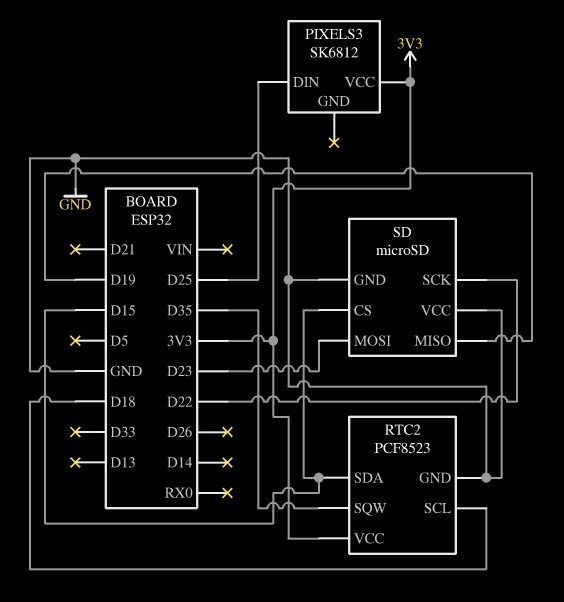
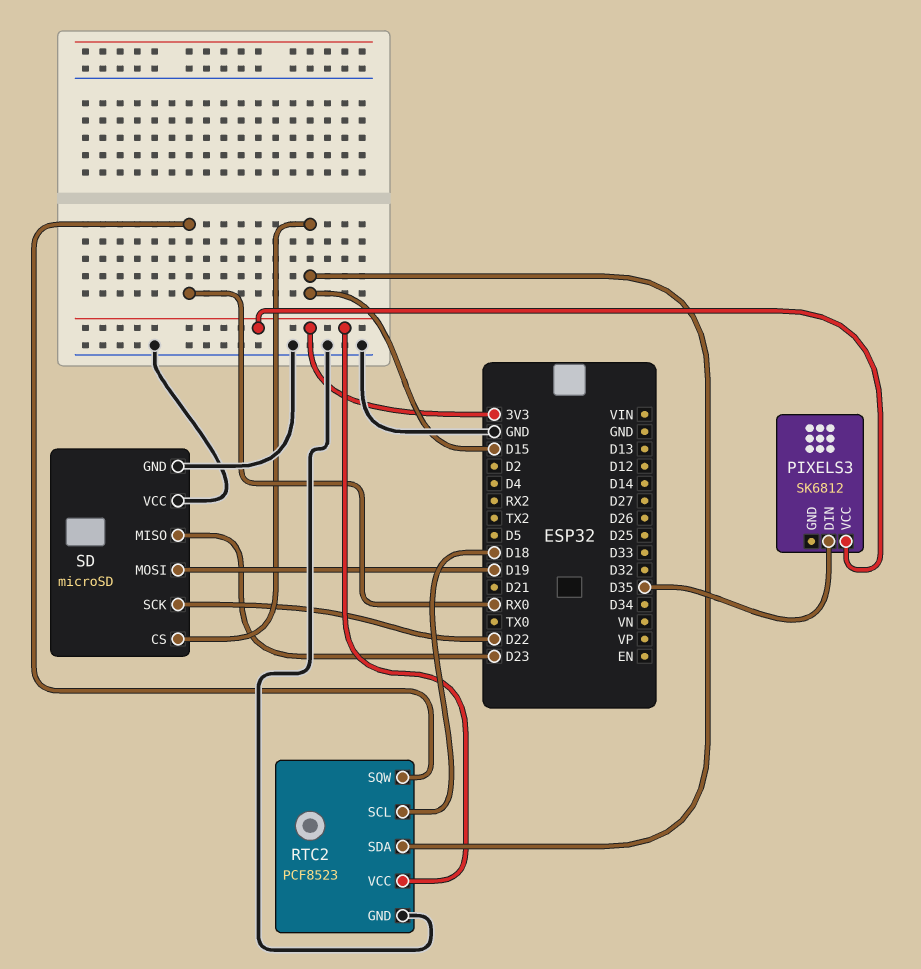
PIXELS3 pin DIN: D25 -> D35
RTC2 pin SQW: D35 -> RX0
SD pin MISO: D19 -> D23
SD pin MOSI: D23 -> D19

